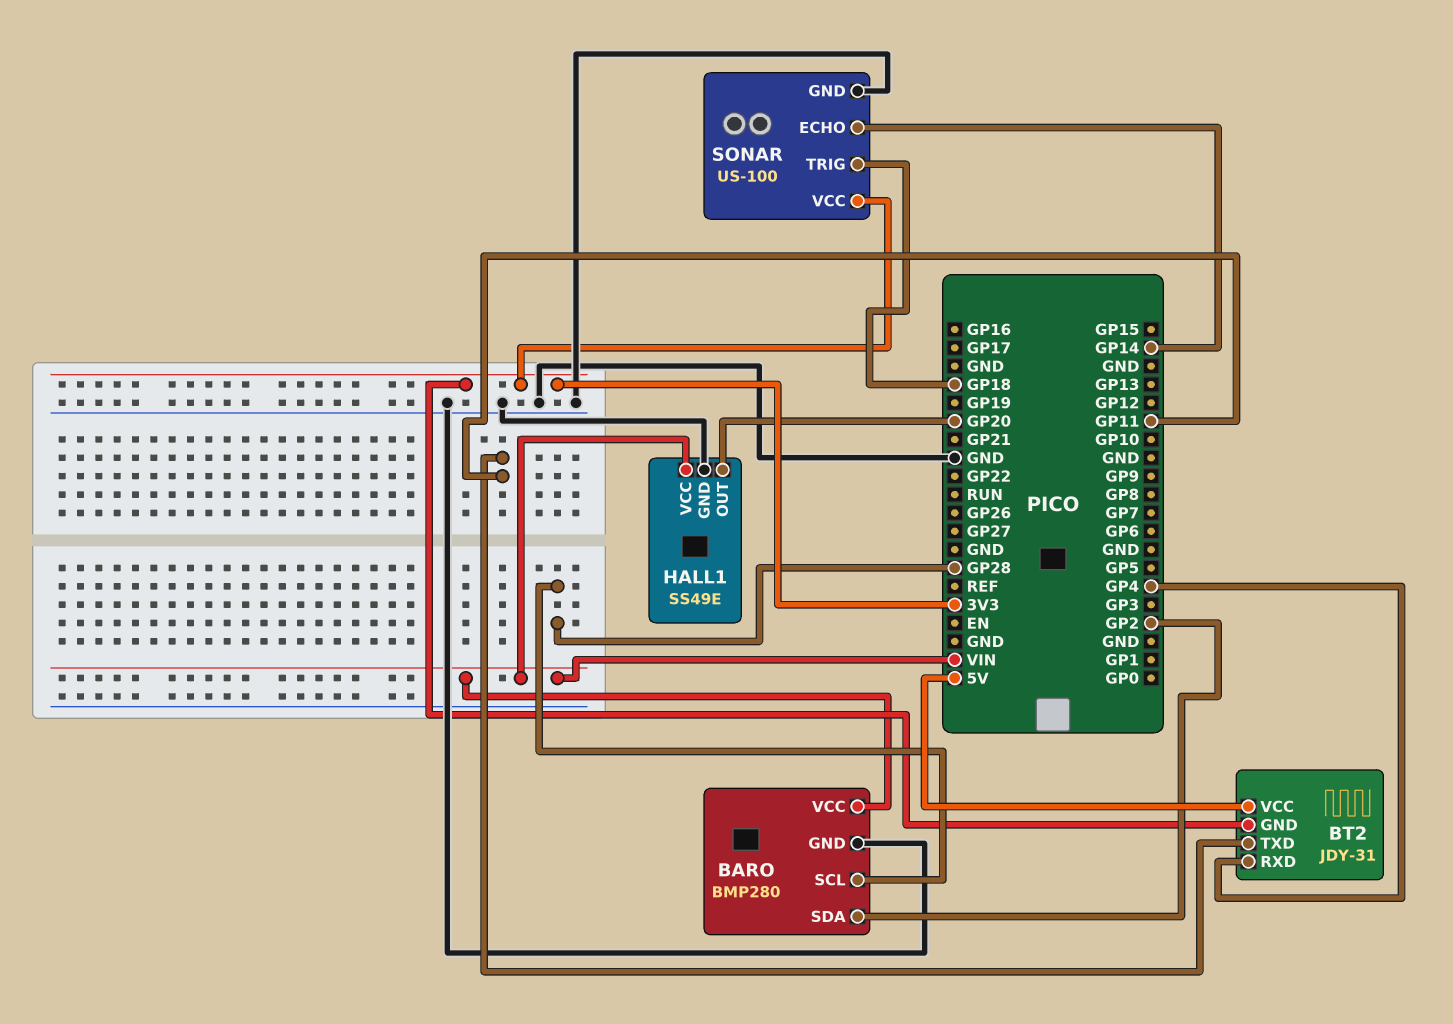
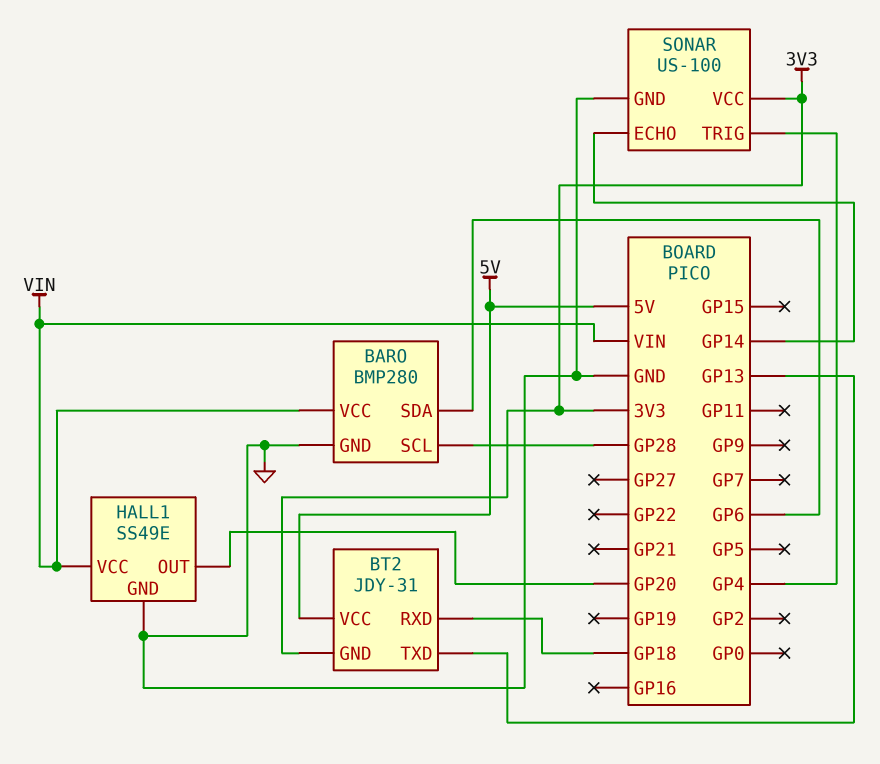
BARO pin SDA: GP2 -> GP6
BT2 pin RXD: GP4 -> GP18
BT2 pin TXD: GP11 -> GP13
SONAR pin TRIG: GP18 -> GP4

